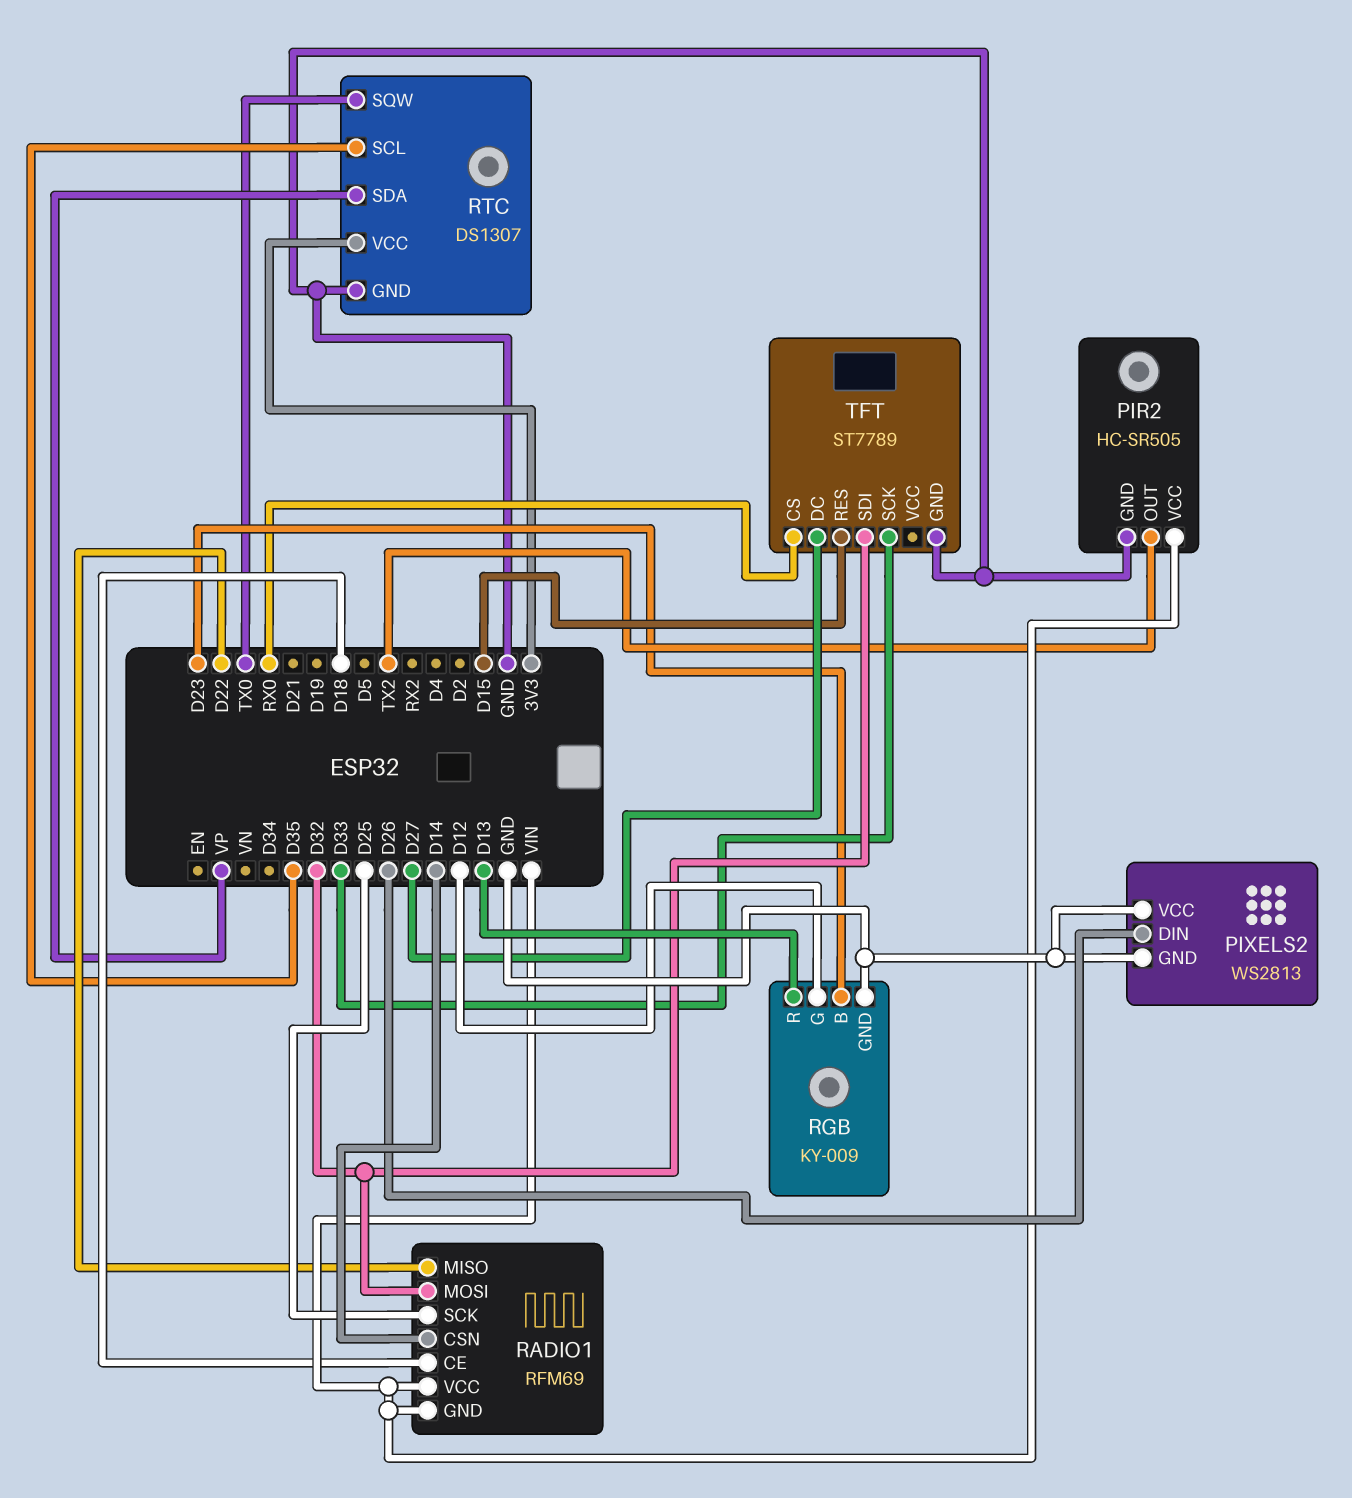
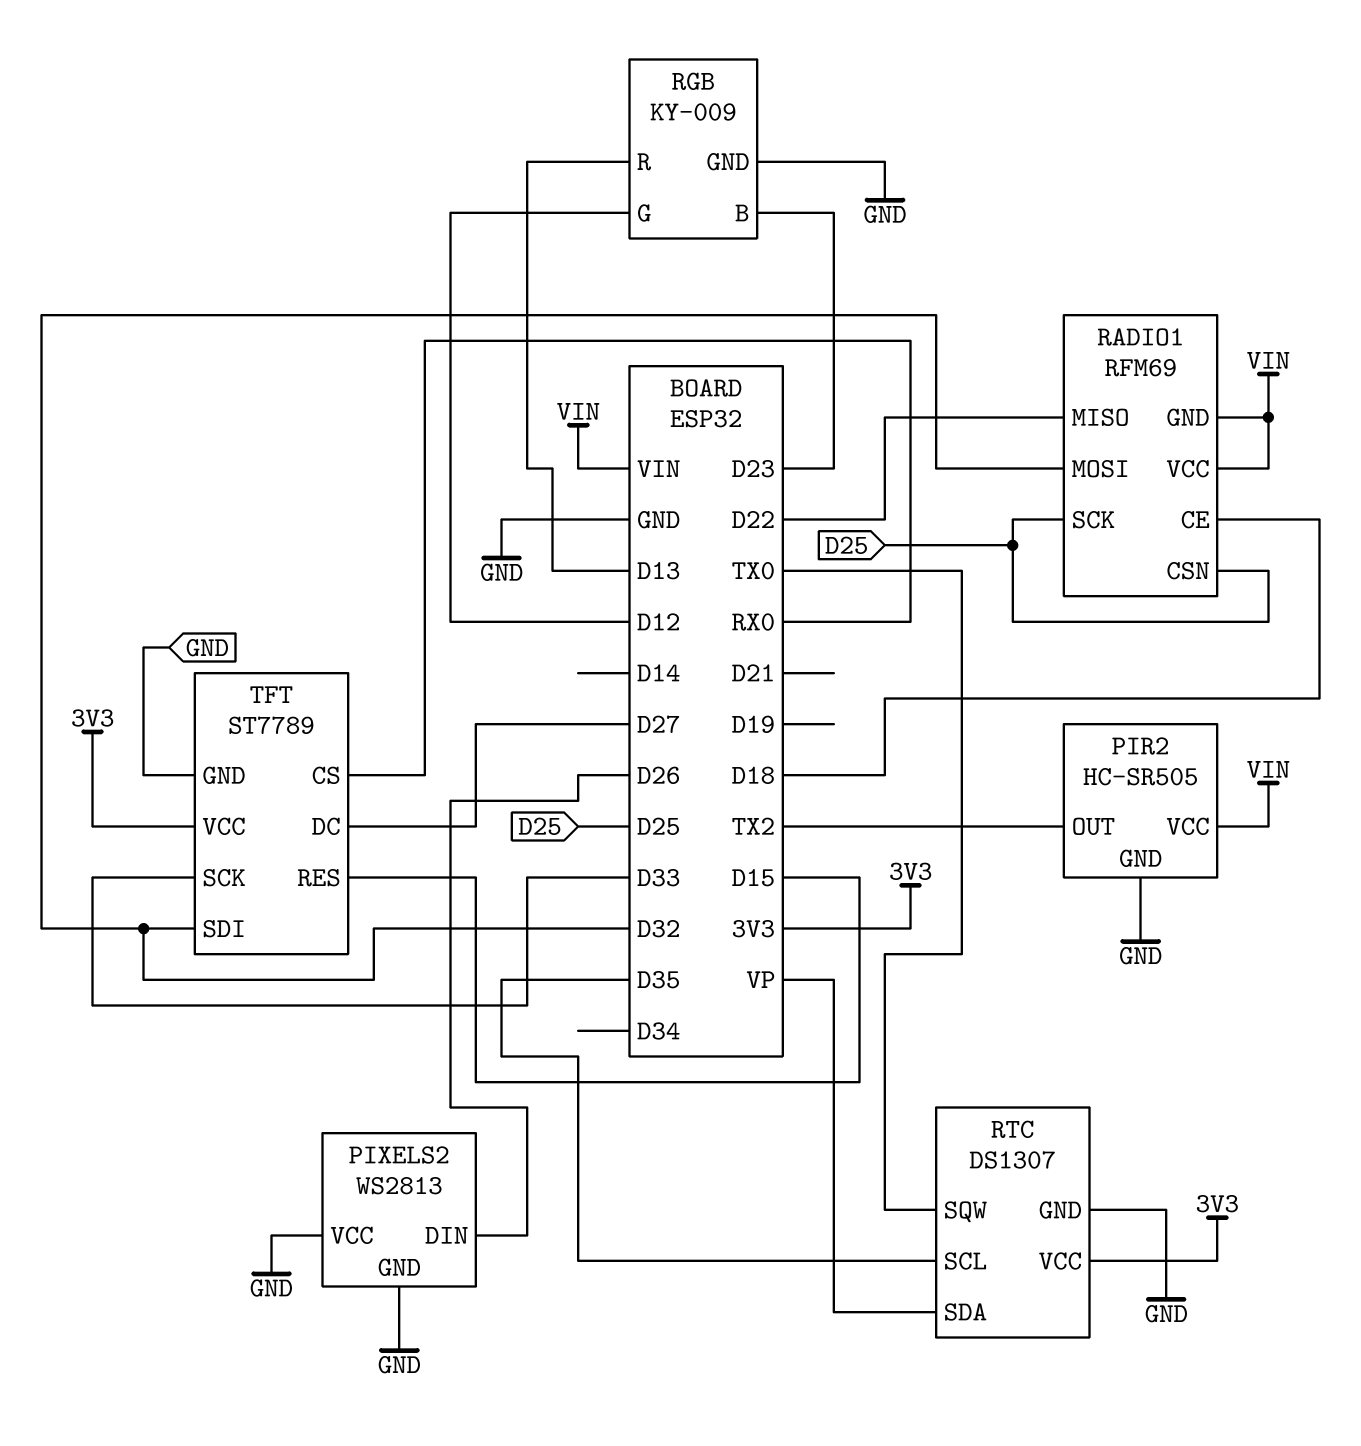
RADIO1 pin CSN: D14 -> D25
TFT pin VCC: none -> 3V3

